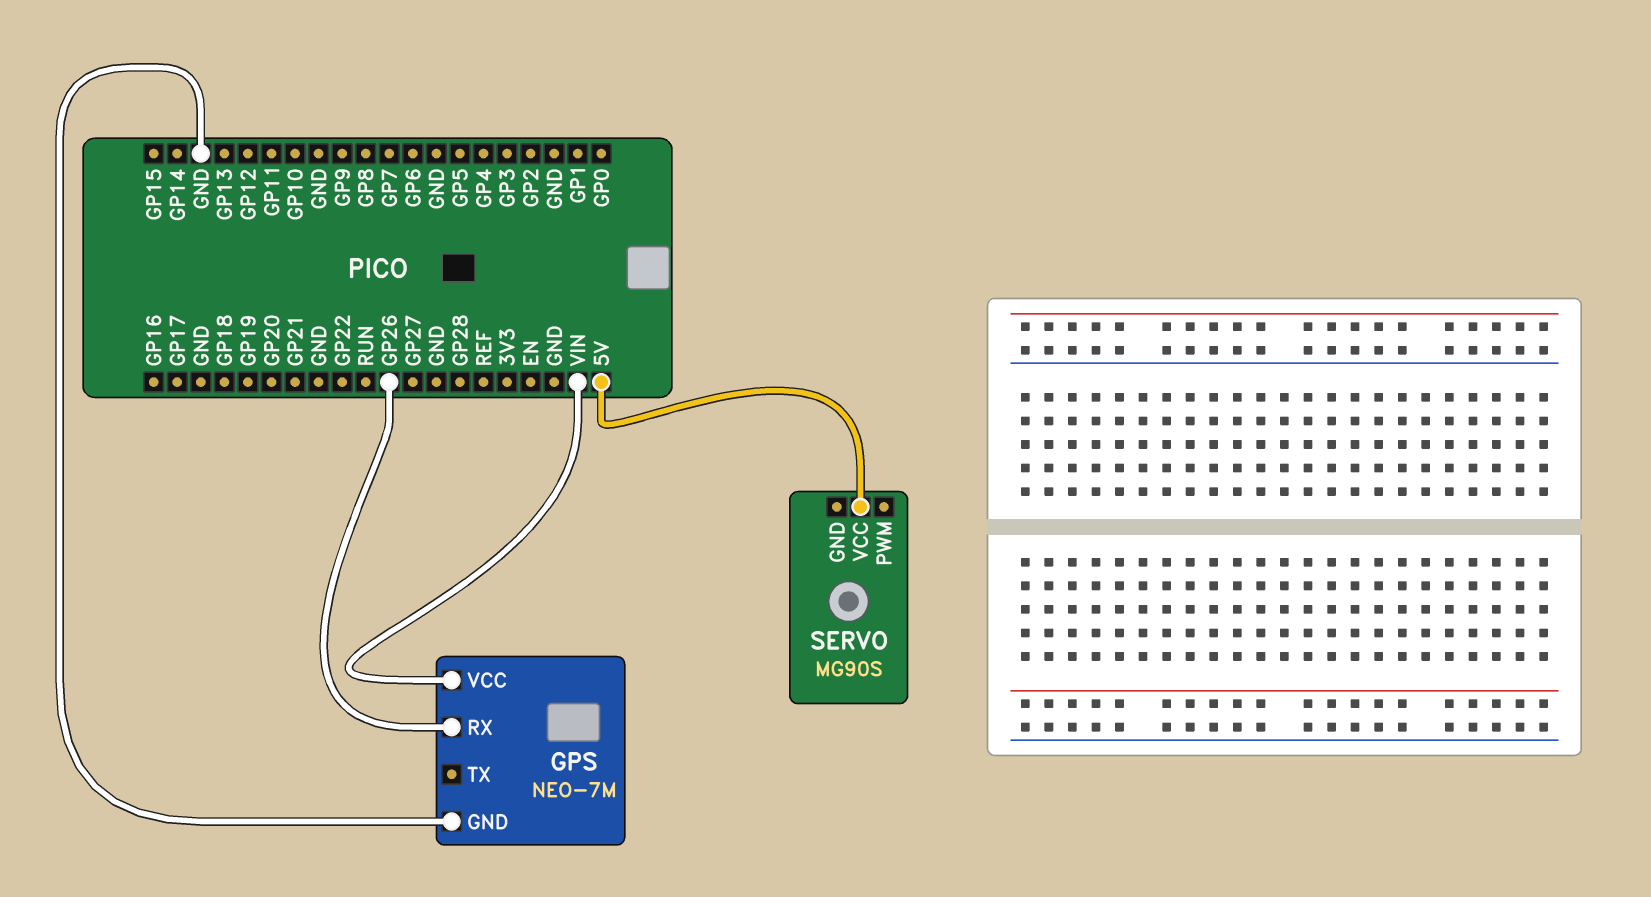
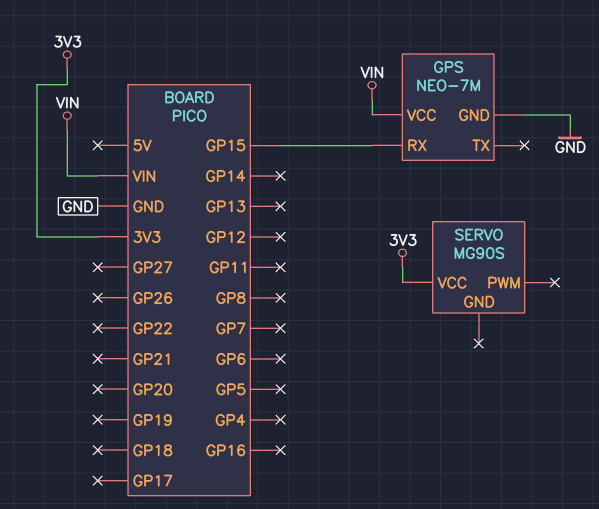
GPS pin RX: GP26 -> GP15
SERVO pin VCC: 5V -> 3V3

